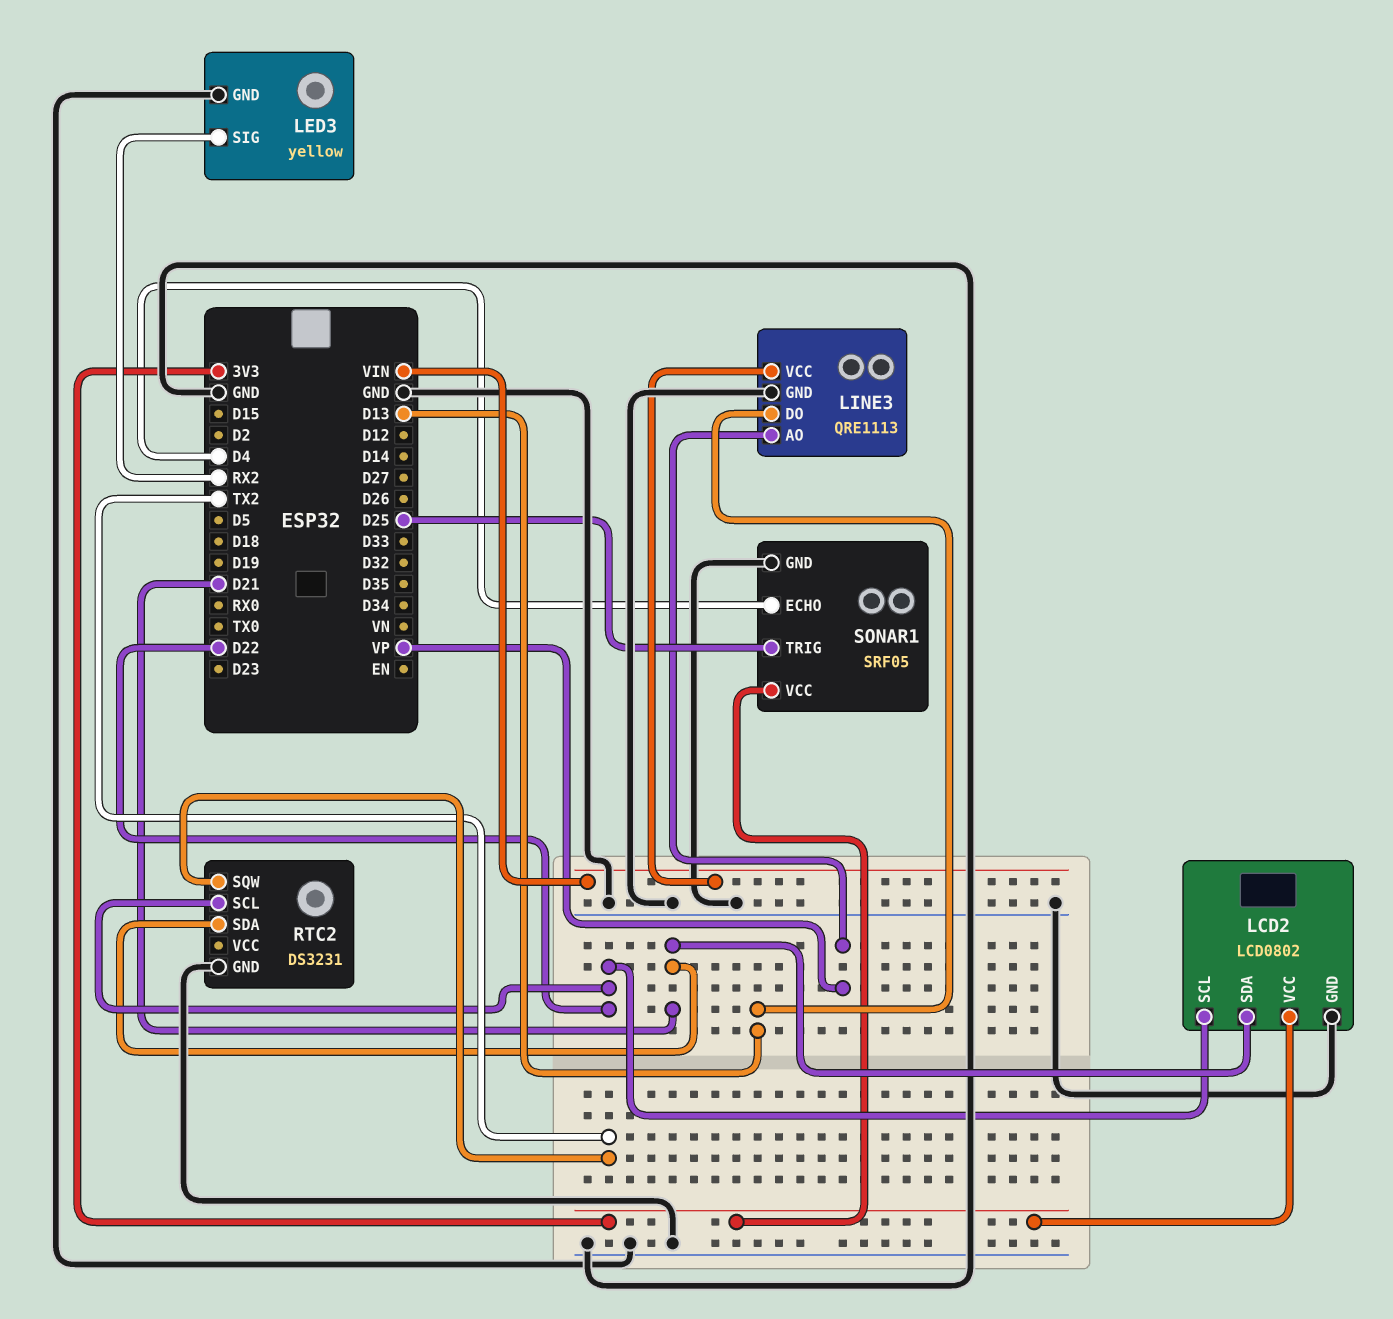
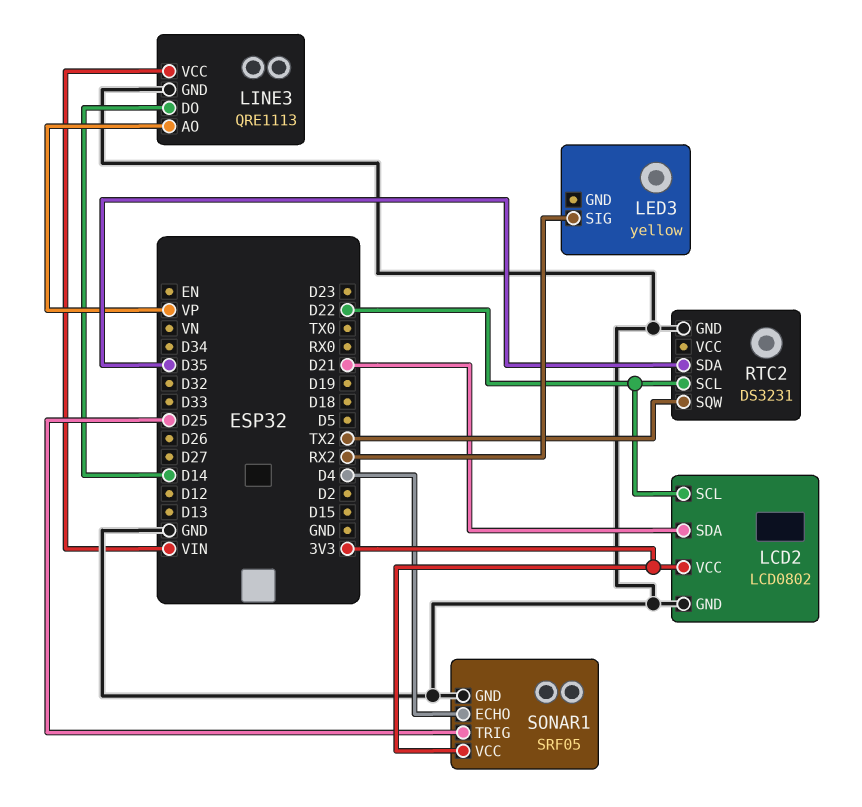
LED3 pin GND: GND -> none
LINE3 pin DO: D13 -> D14
RTC2 pin SDA: D21 -> D35

